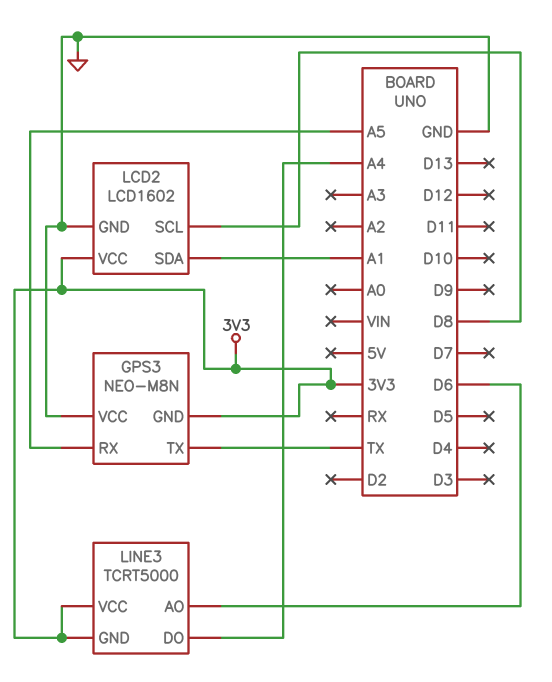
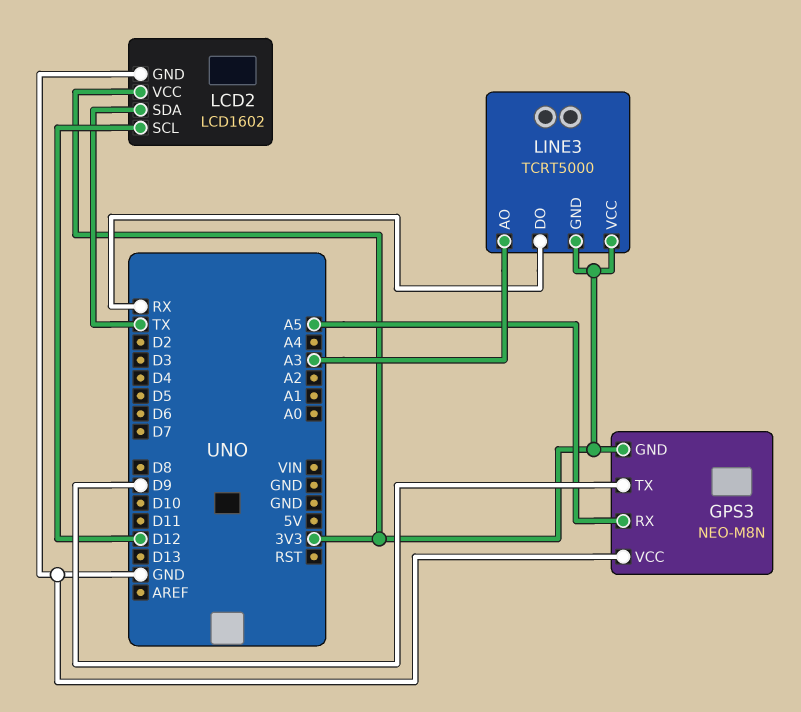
GPS3 pin TX: TX -> D9
LCD2 pin SCL: D8 -> D12
LCD2 pin SDA: A1 -> TX
LINE3 pin AO: D6 -> A3
LINE3 pin DO: A4 -> RX

